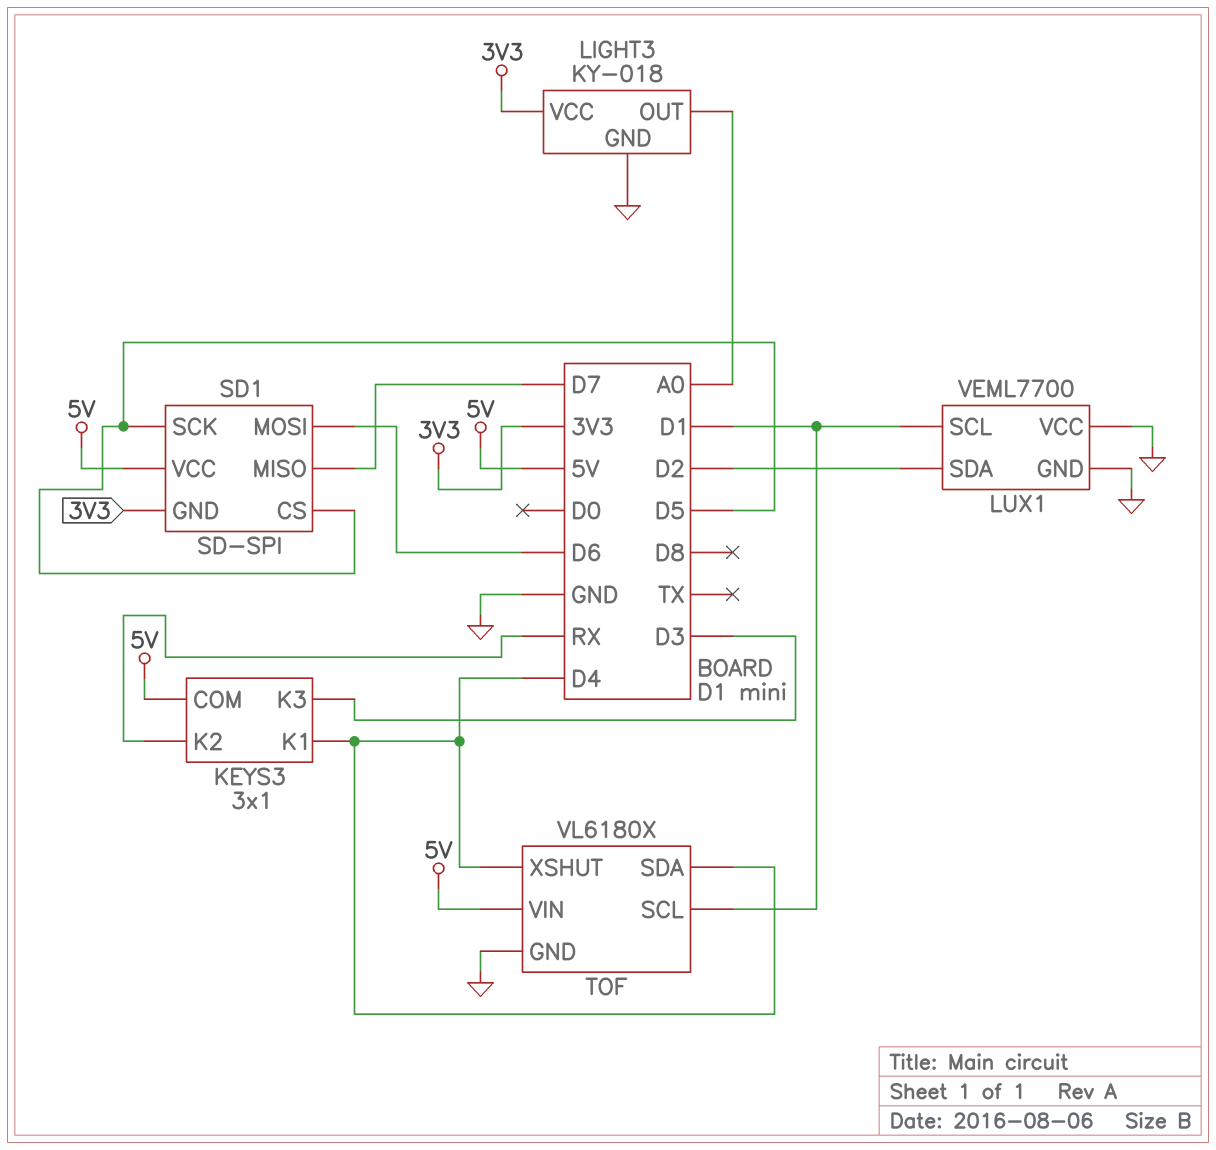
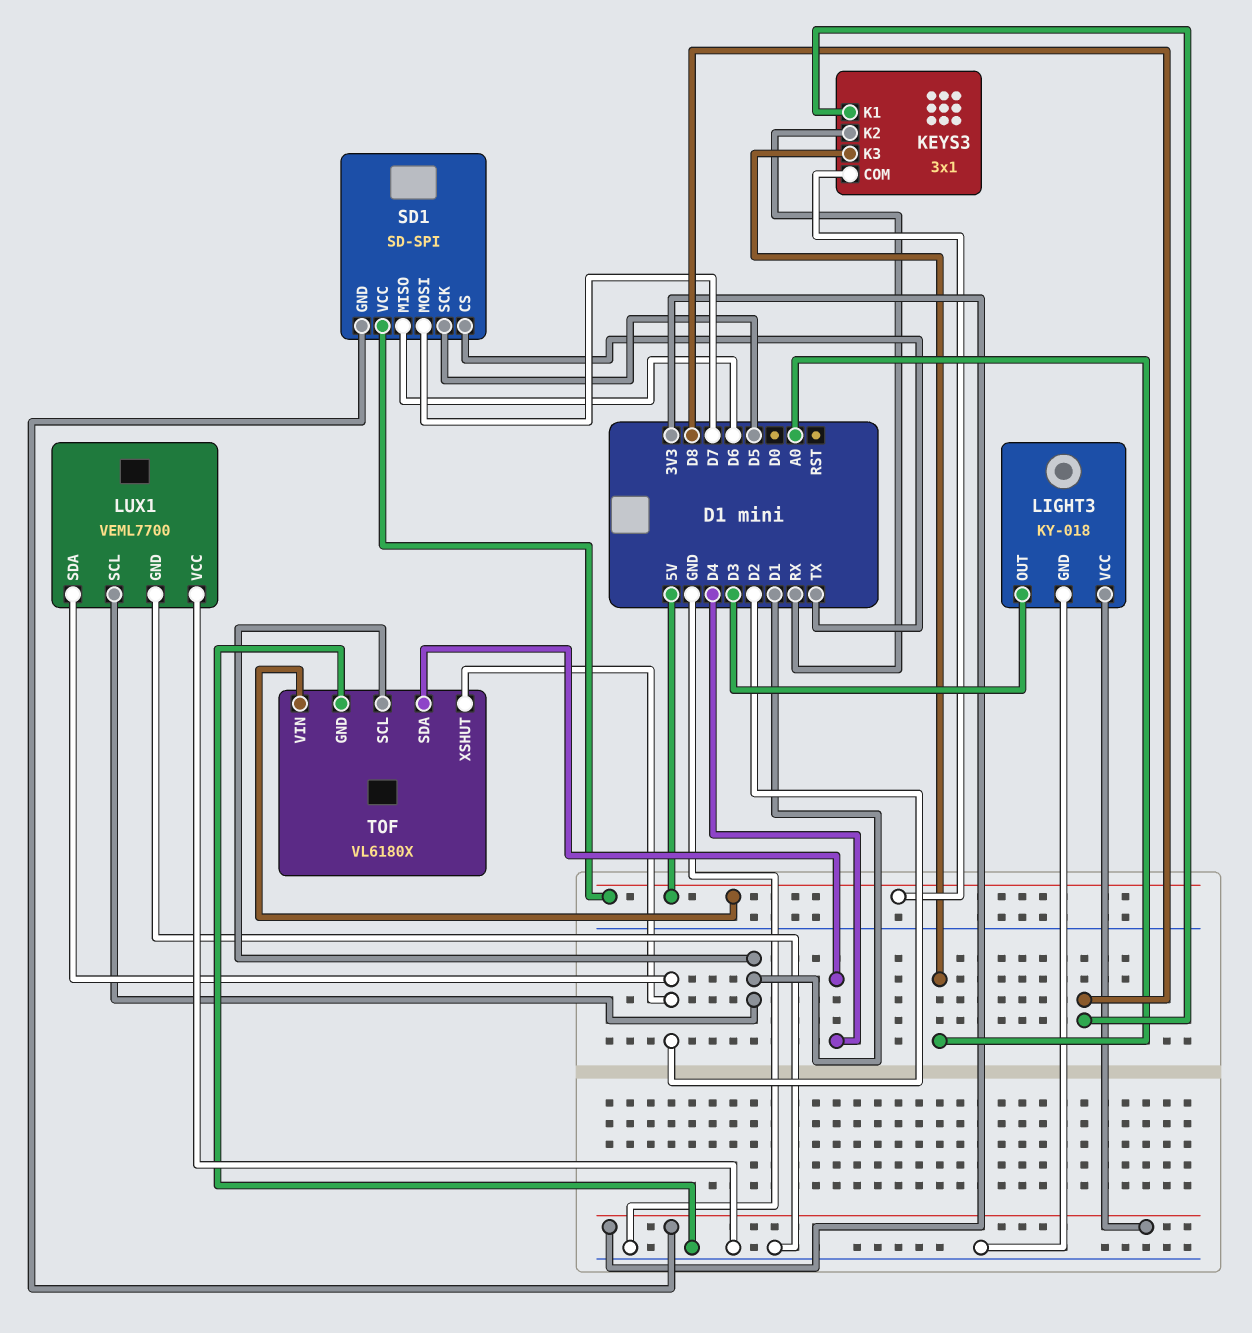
KEYS3 pin K1: D4 -> D8
KEYS3 pin K3: D3 -> A0
LIGHT3 pin OUT: A0 -> D3
SD1 pin CS: D5 -> TX
SD1 pin MISO: D7 -> D6
SD1 pin MOSI: D6 -> D7
TOF pin XSHUT: D4 -> D2

